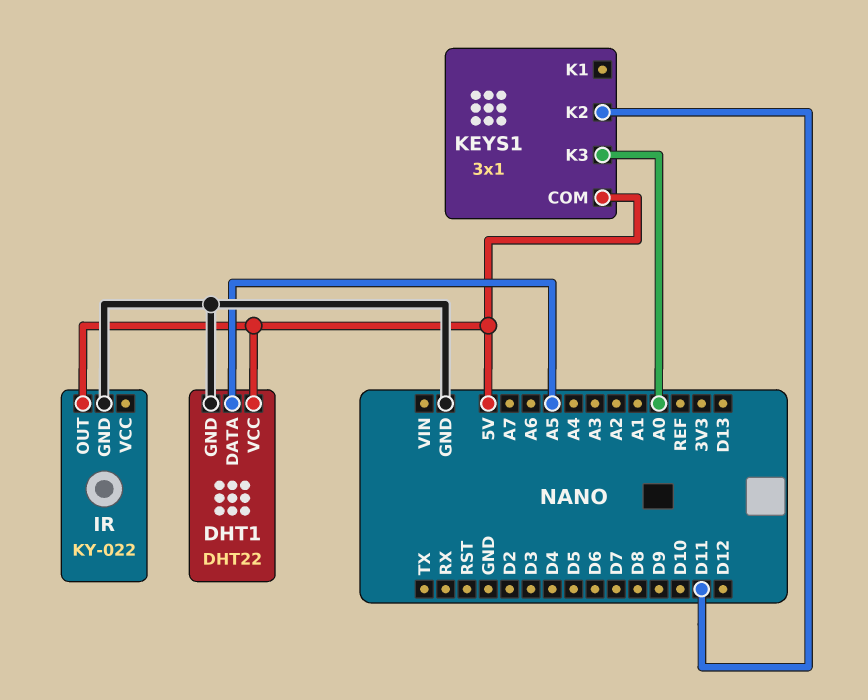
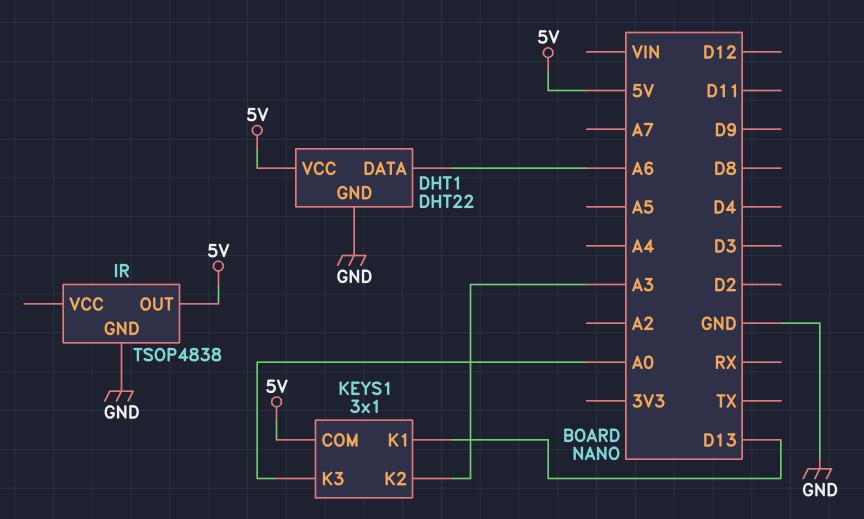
DHT1 pin DATA: A5 -> A6
IR: KY-022 -> TSOP4838
KEYS1 pin K1: none -> D13
KEYS1 pin K2: D11 -> A3

